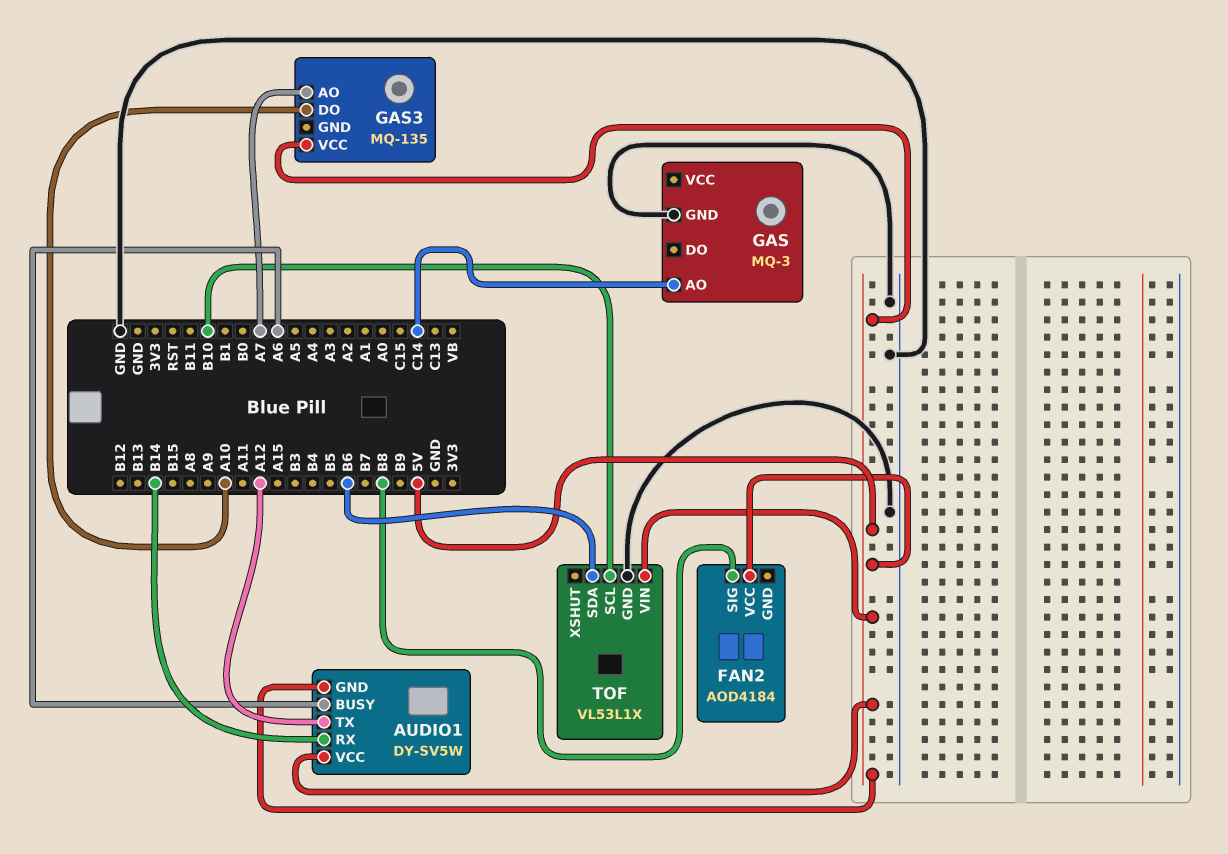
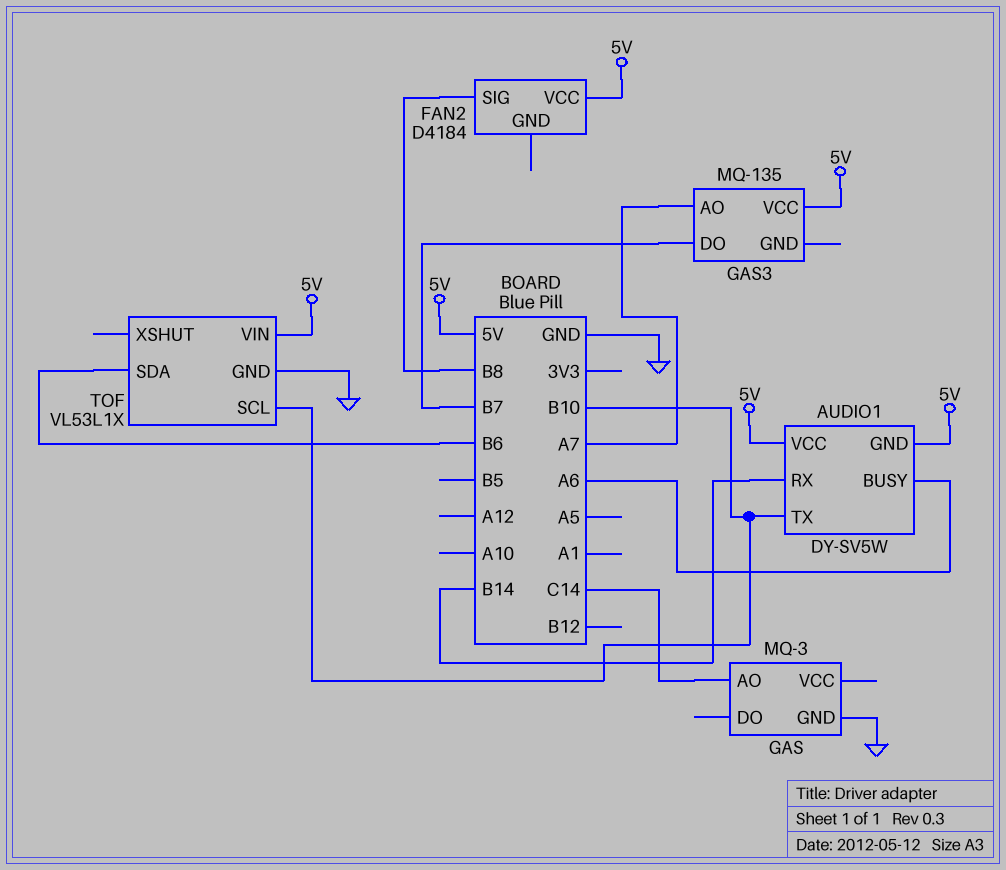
AUDIO1 pin TX: A12 -> B10
FAN2: AOD4184 -> D4184
GAS3 pin DO: A10 -> B7

